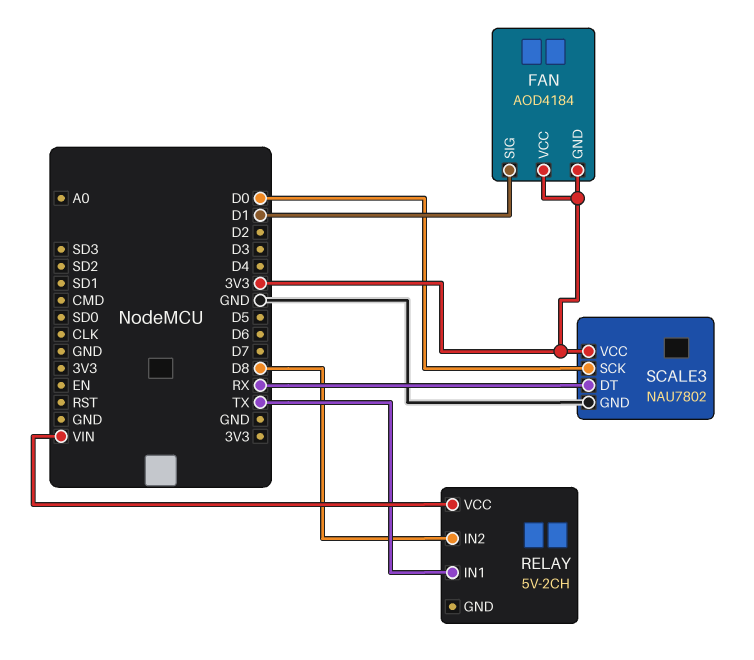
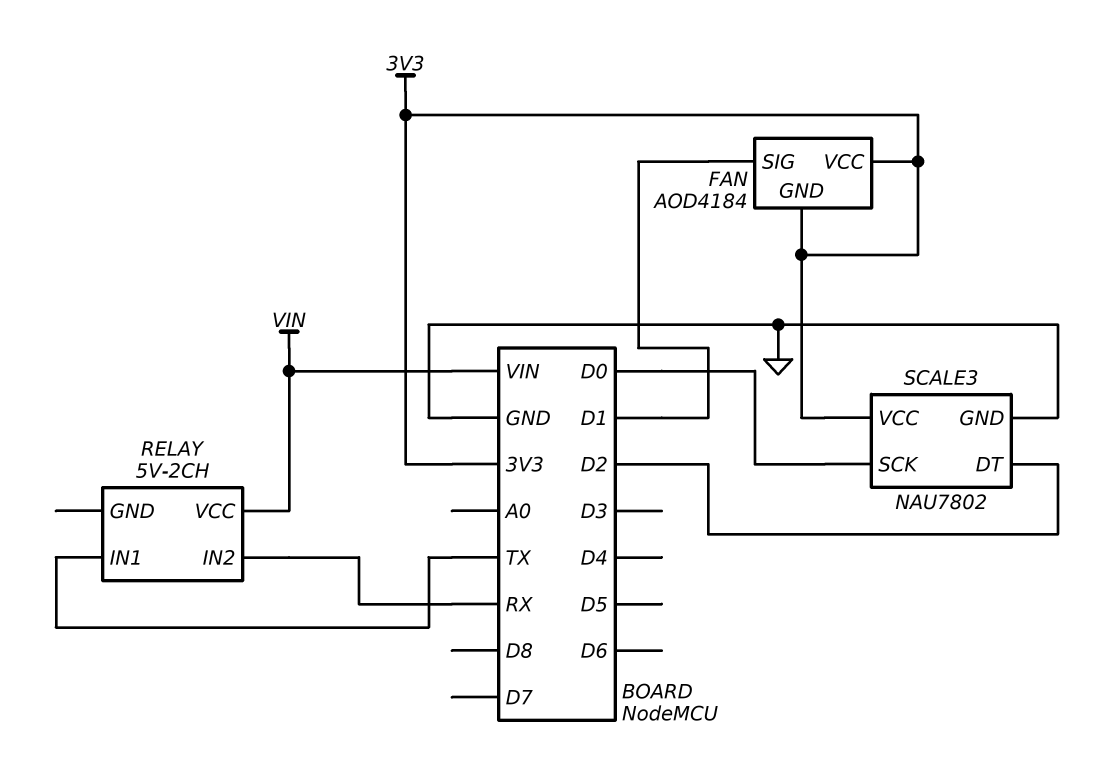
RELAY pin IN2: D8 -> RX
SCALE3 pin DT: RX -> D2

